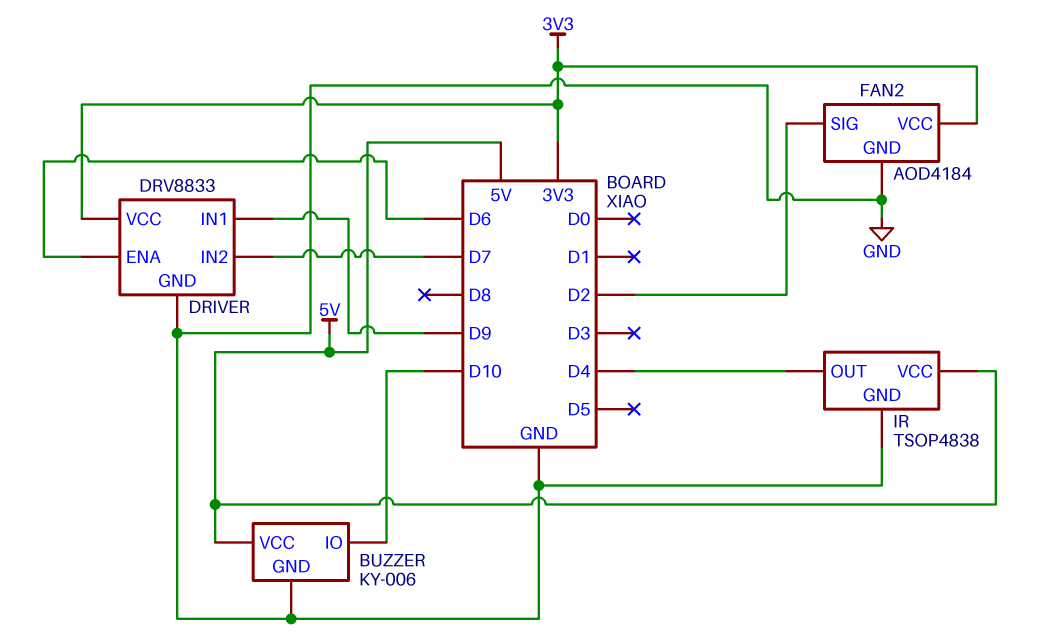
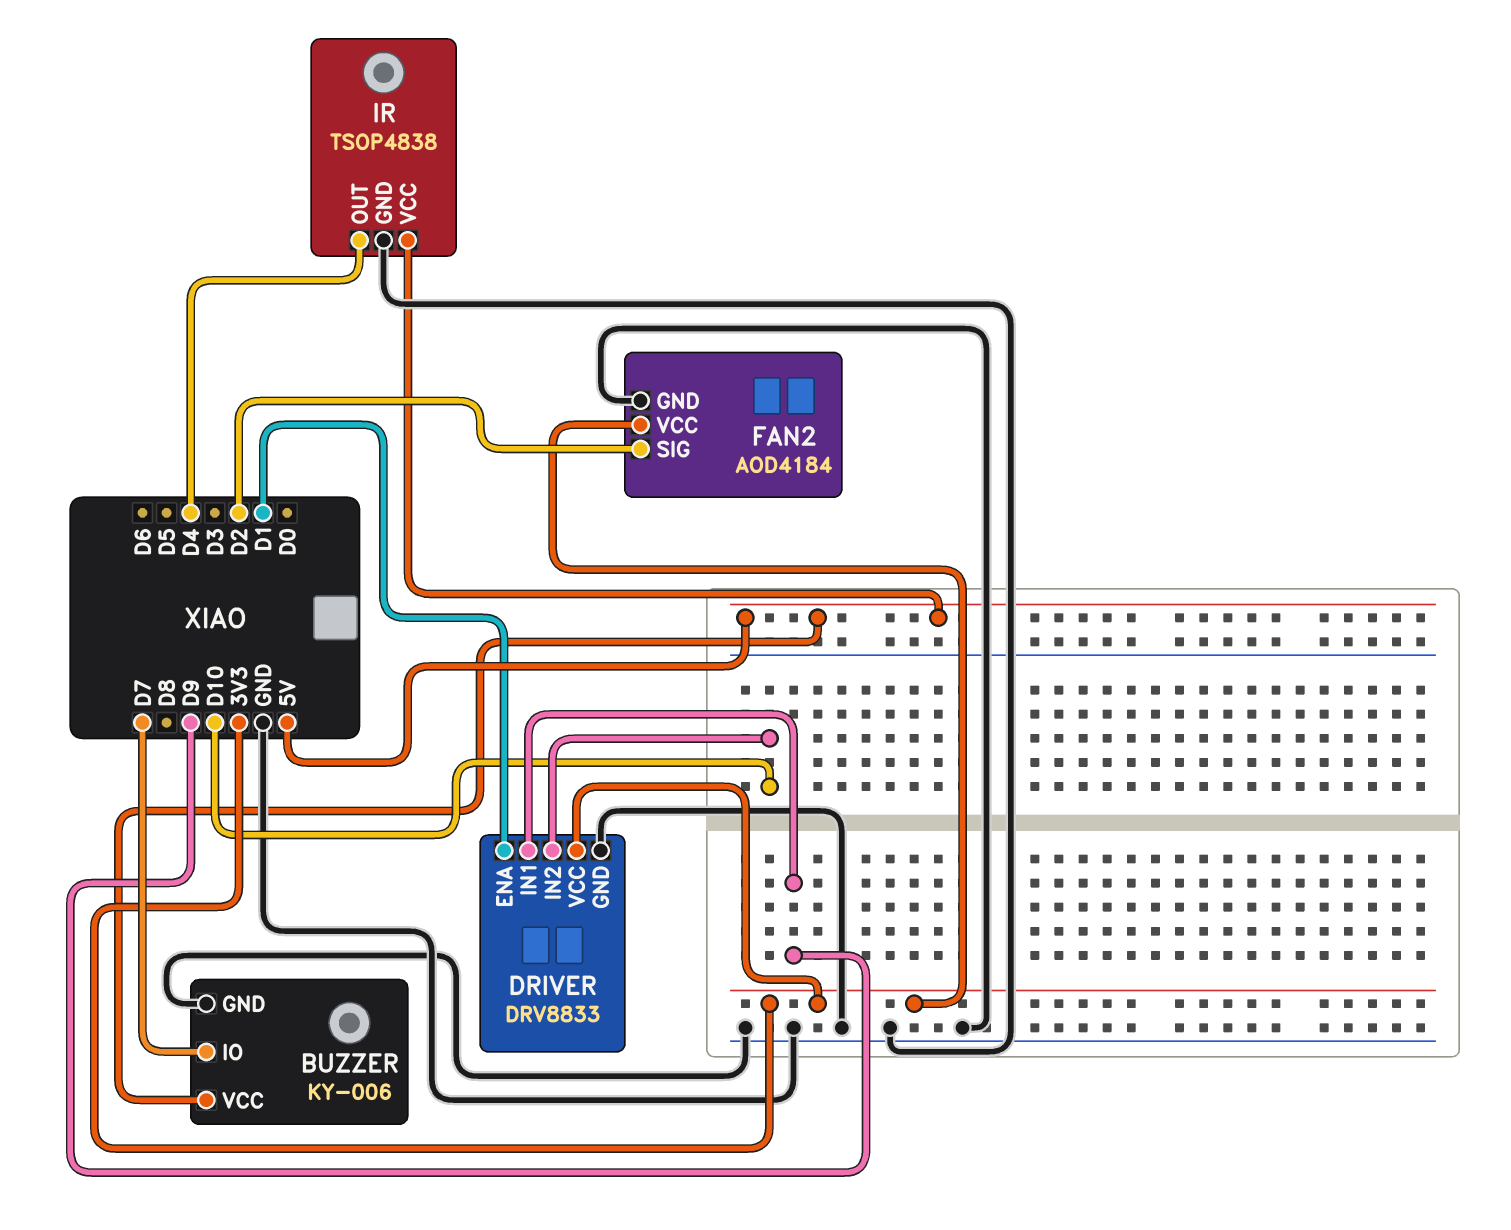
BUZZER pin IO: D10 -> D7
DRIVER pin ENA: D6 -> D1
DRIVER pin IN2: D7 -> D10

